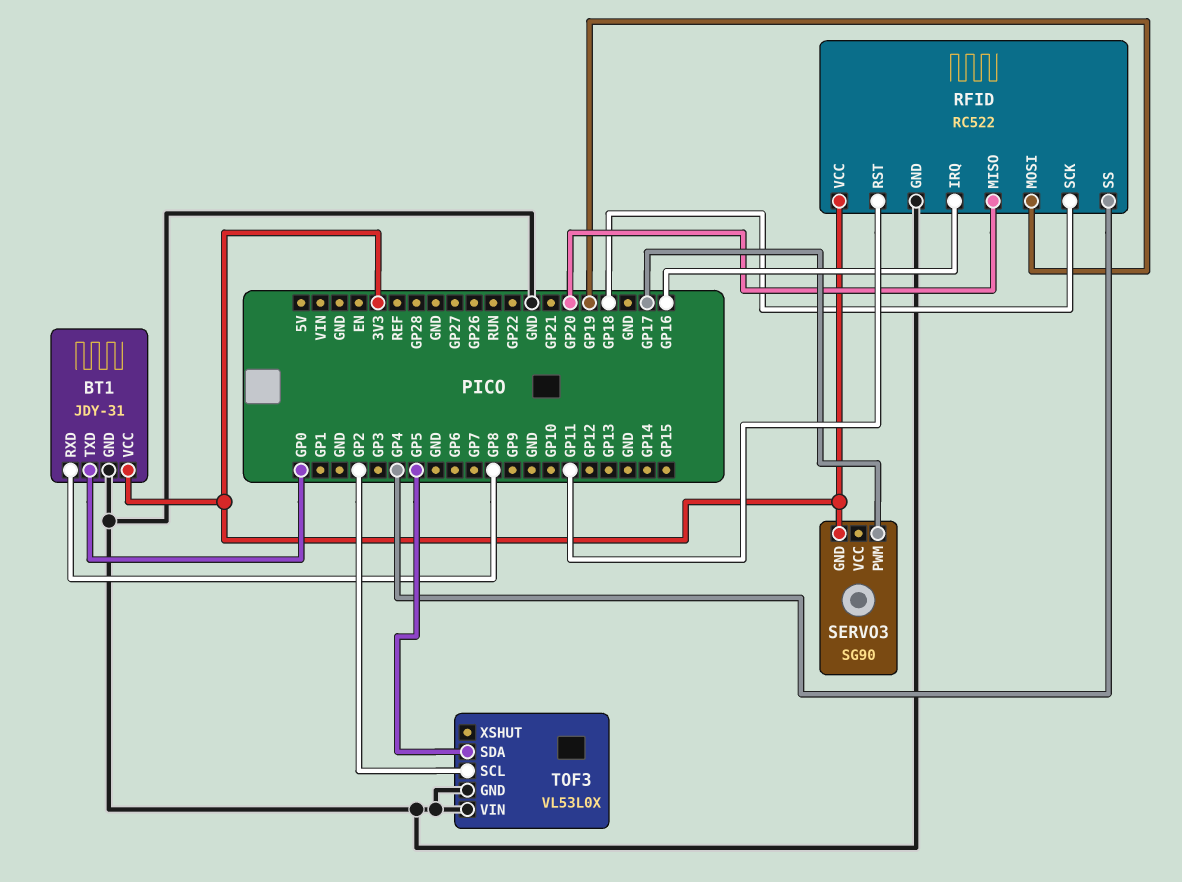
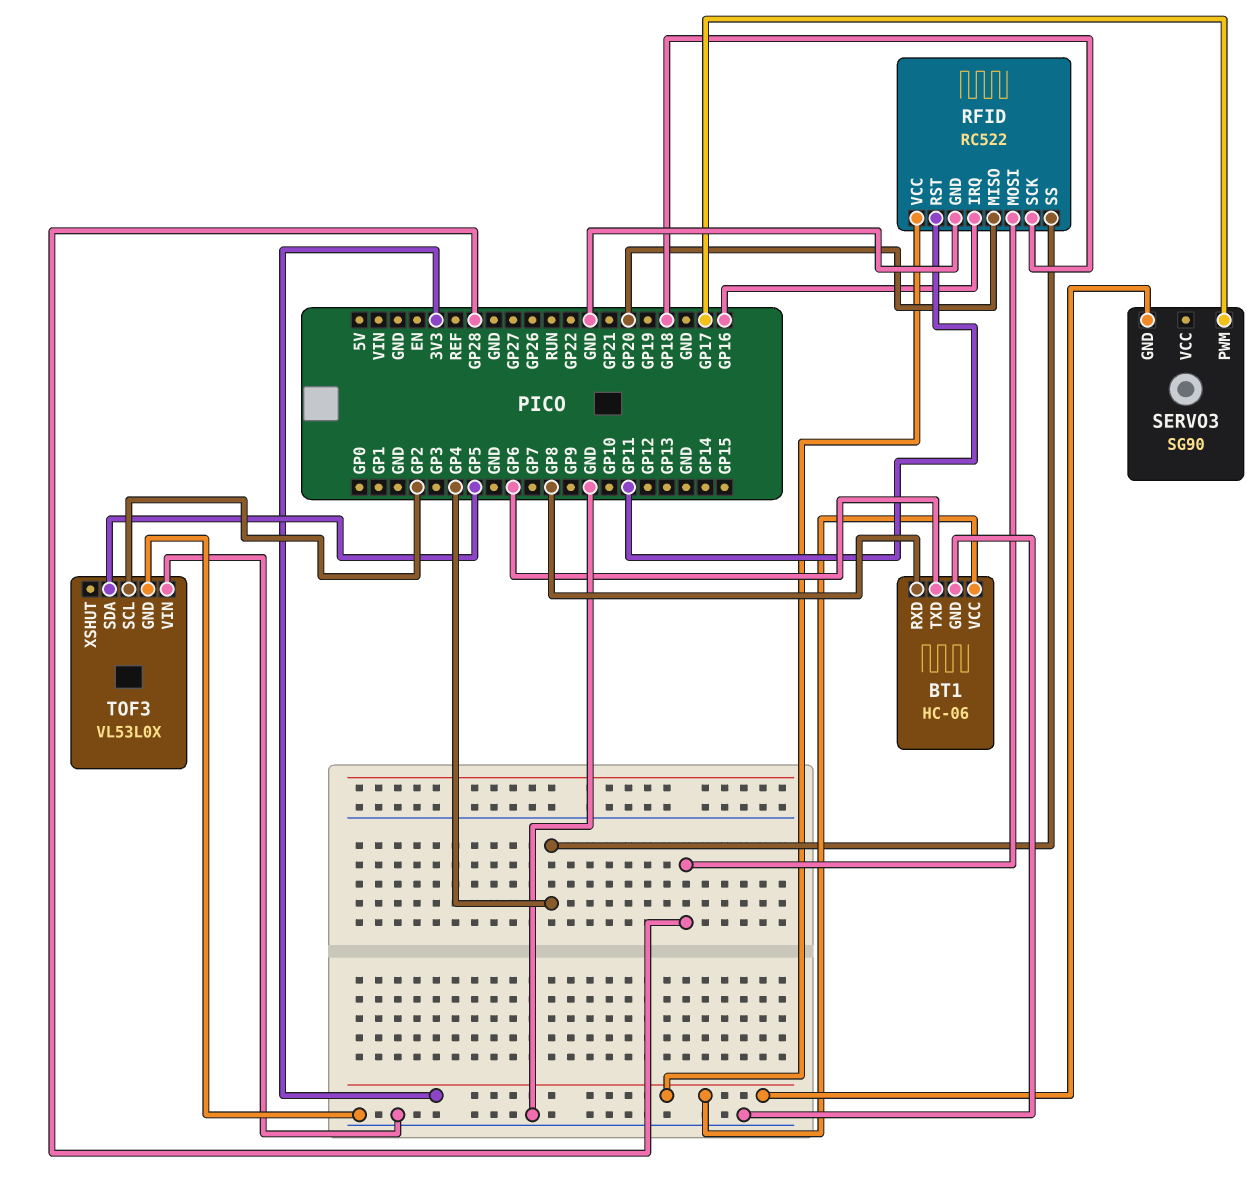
BT1: JDY-31 -> HC-06
BT1 pin TXD: GP0 -> GP6
RFID pin MOSI: GP19 -> GP28

